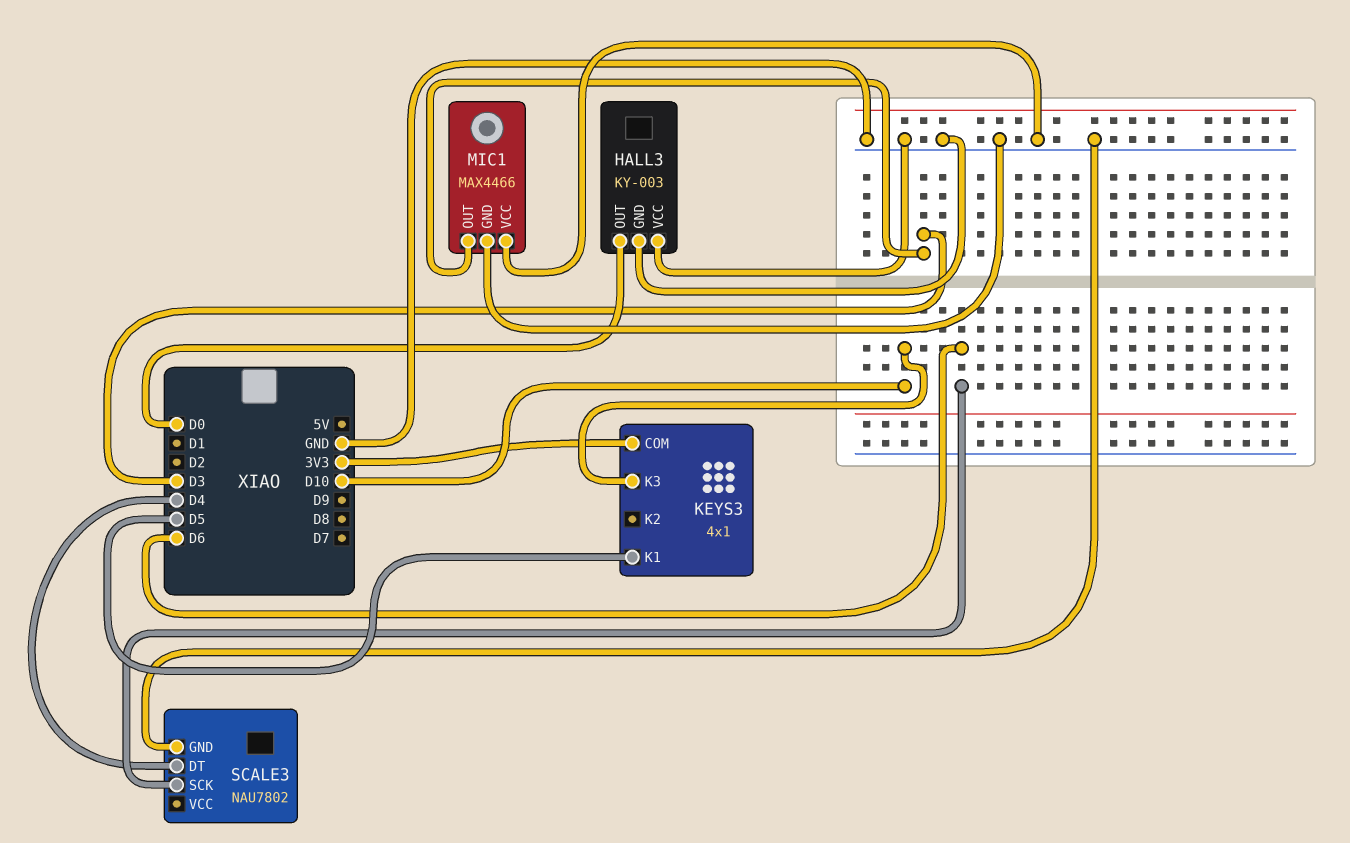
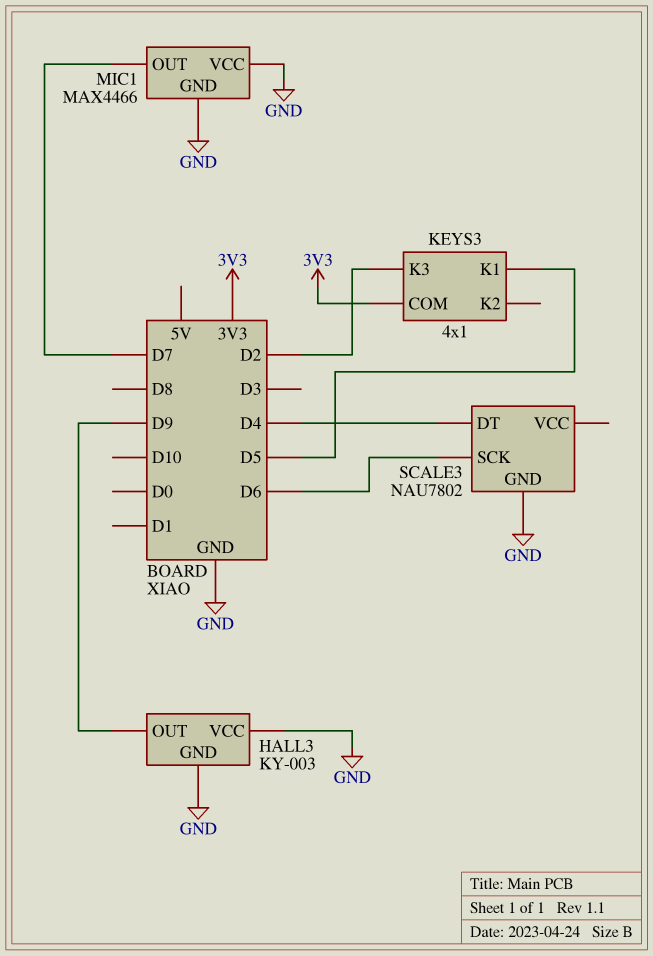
HALL3 pin OUT: D0 -> D9
KEYS3 pin K3: D10 -> D2
MIC1 pin OUT: D3 -> D7

